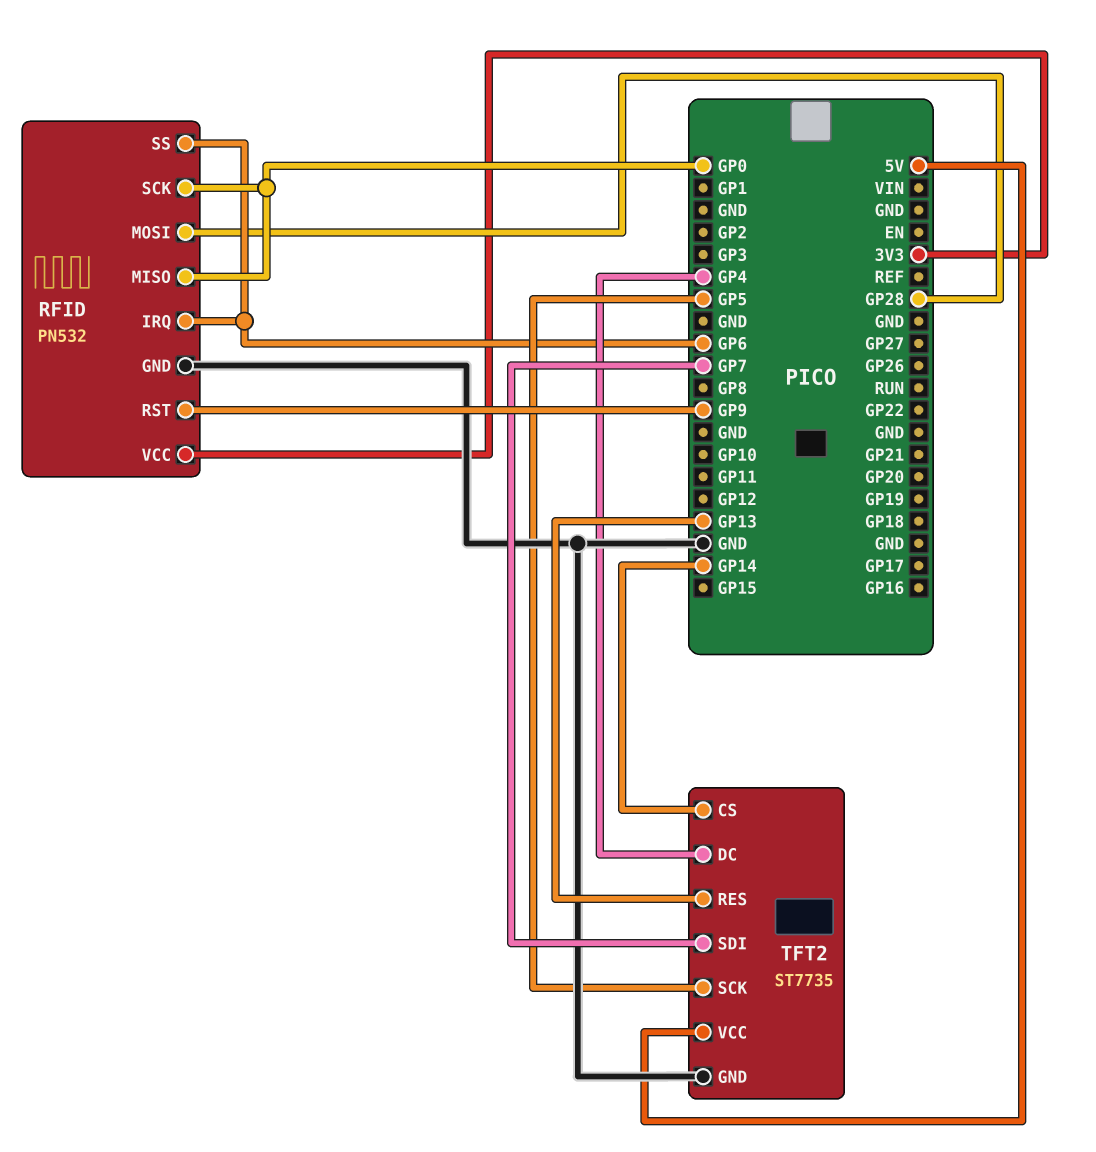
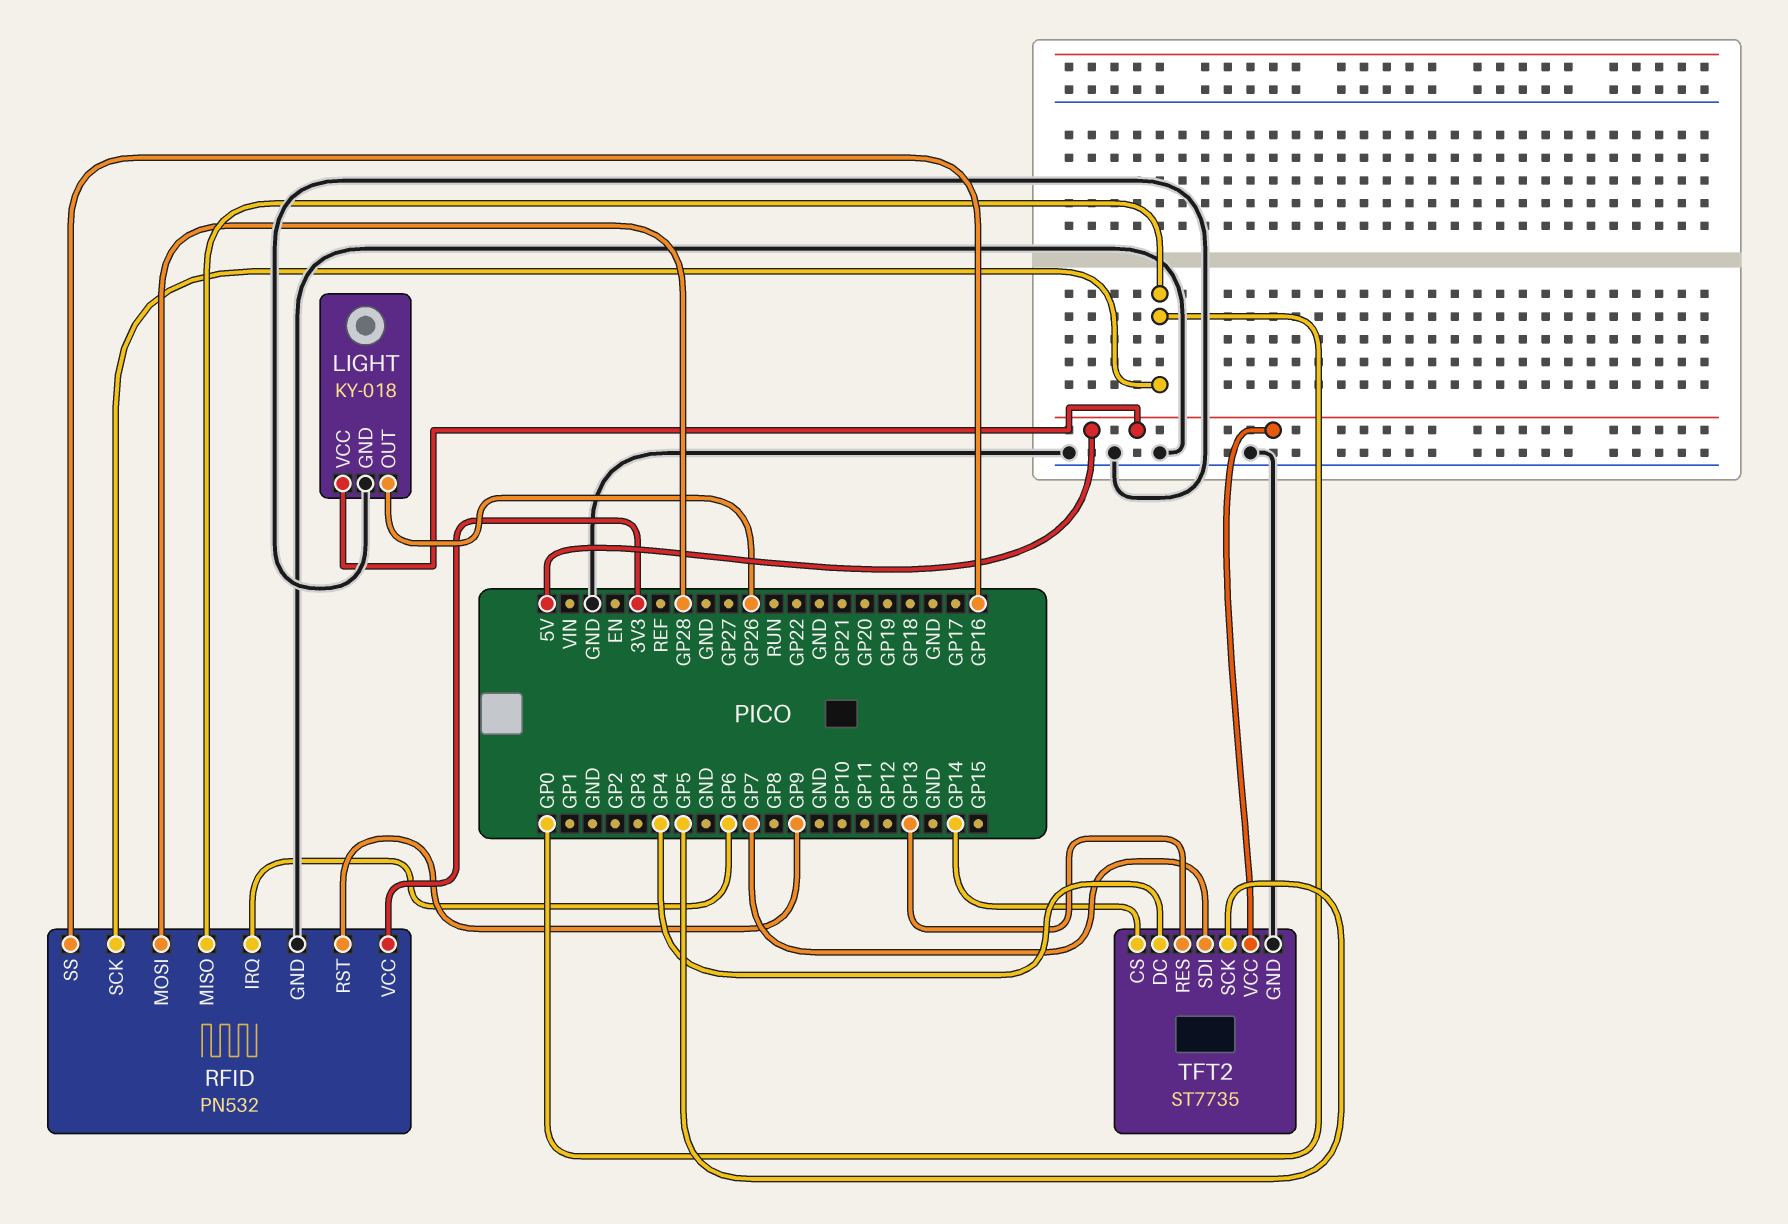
LIGHT: none -> KY-018
LIGHT pin GND: none -> GND
LIGHT pin OUT: none -> GP26
LIGHT pin VCC: none -> 5V
RFID pin SS: GP6 -> GP16

